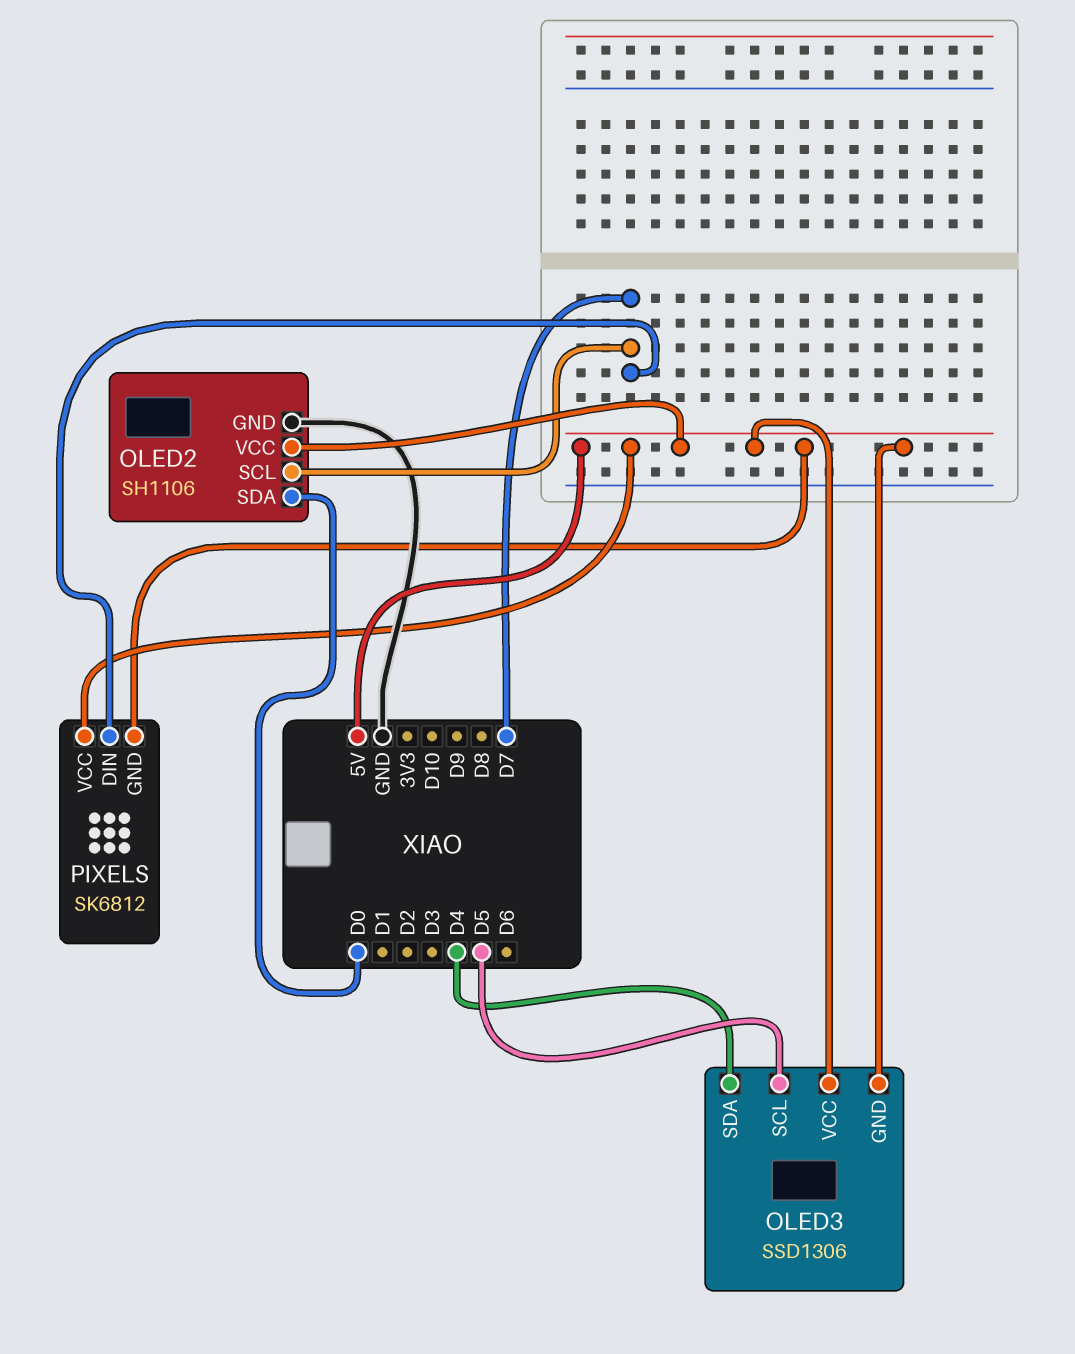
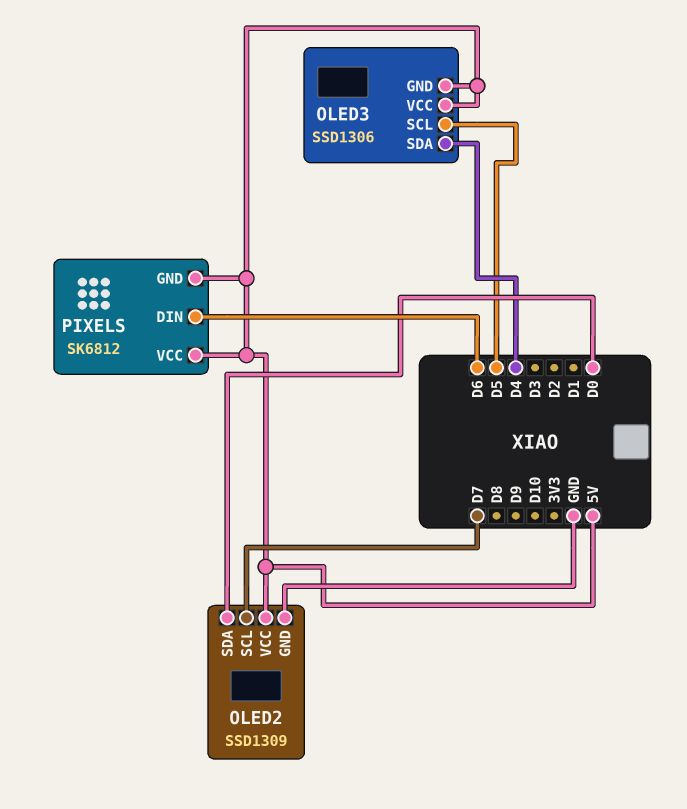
OLED2: SH1106 -> SSD1309
PIXELS pin DIN: D7 -> D6

